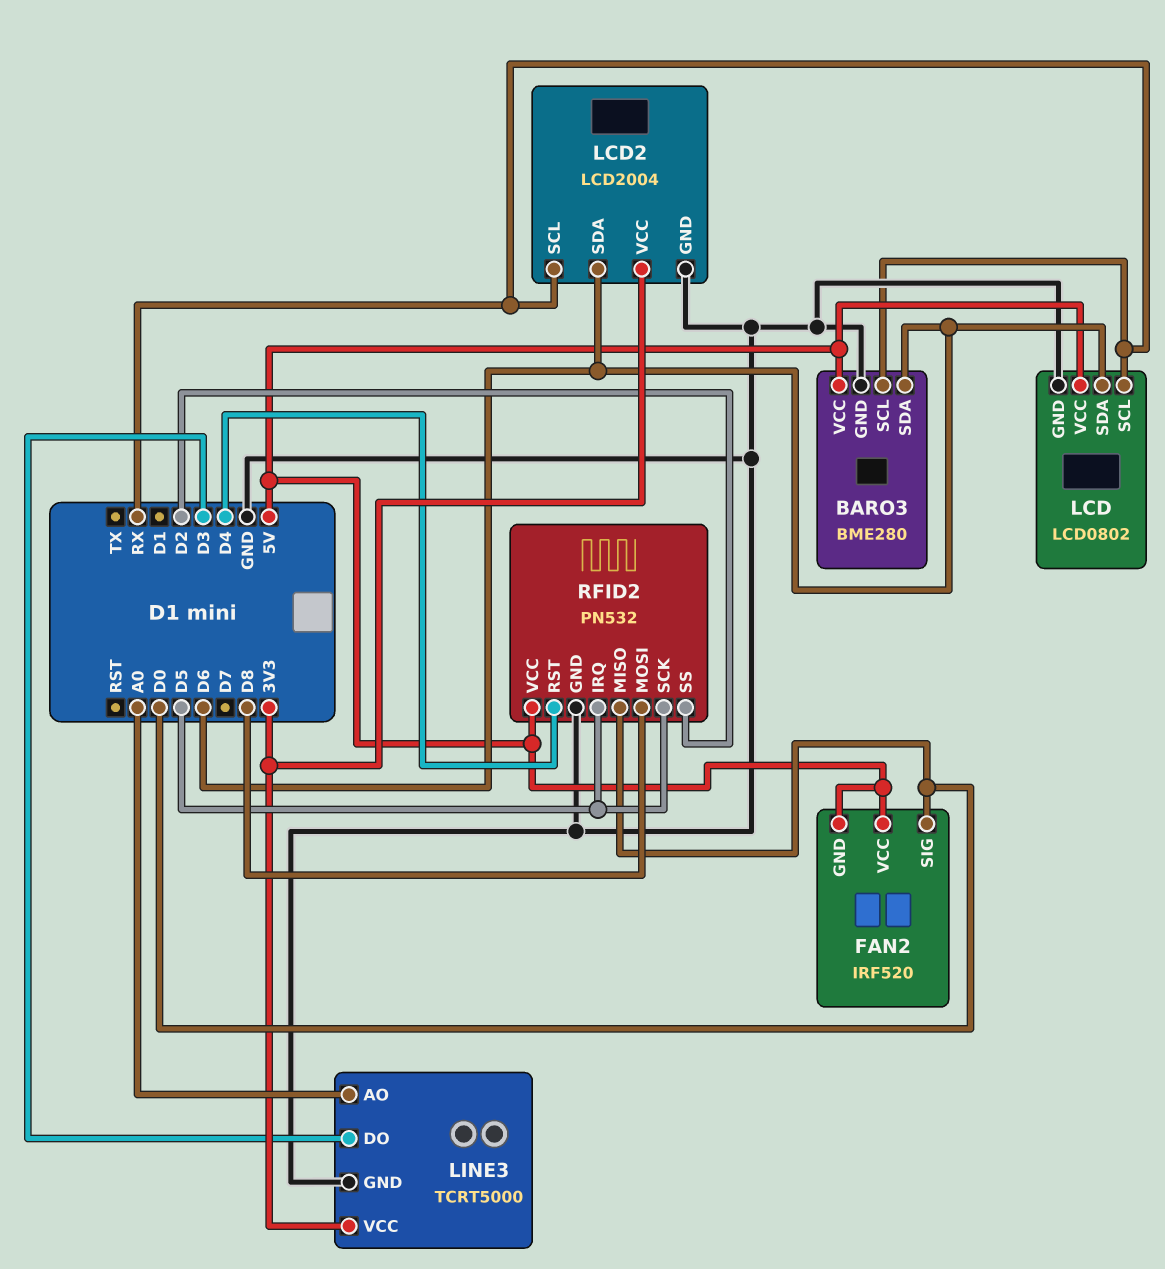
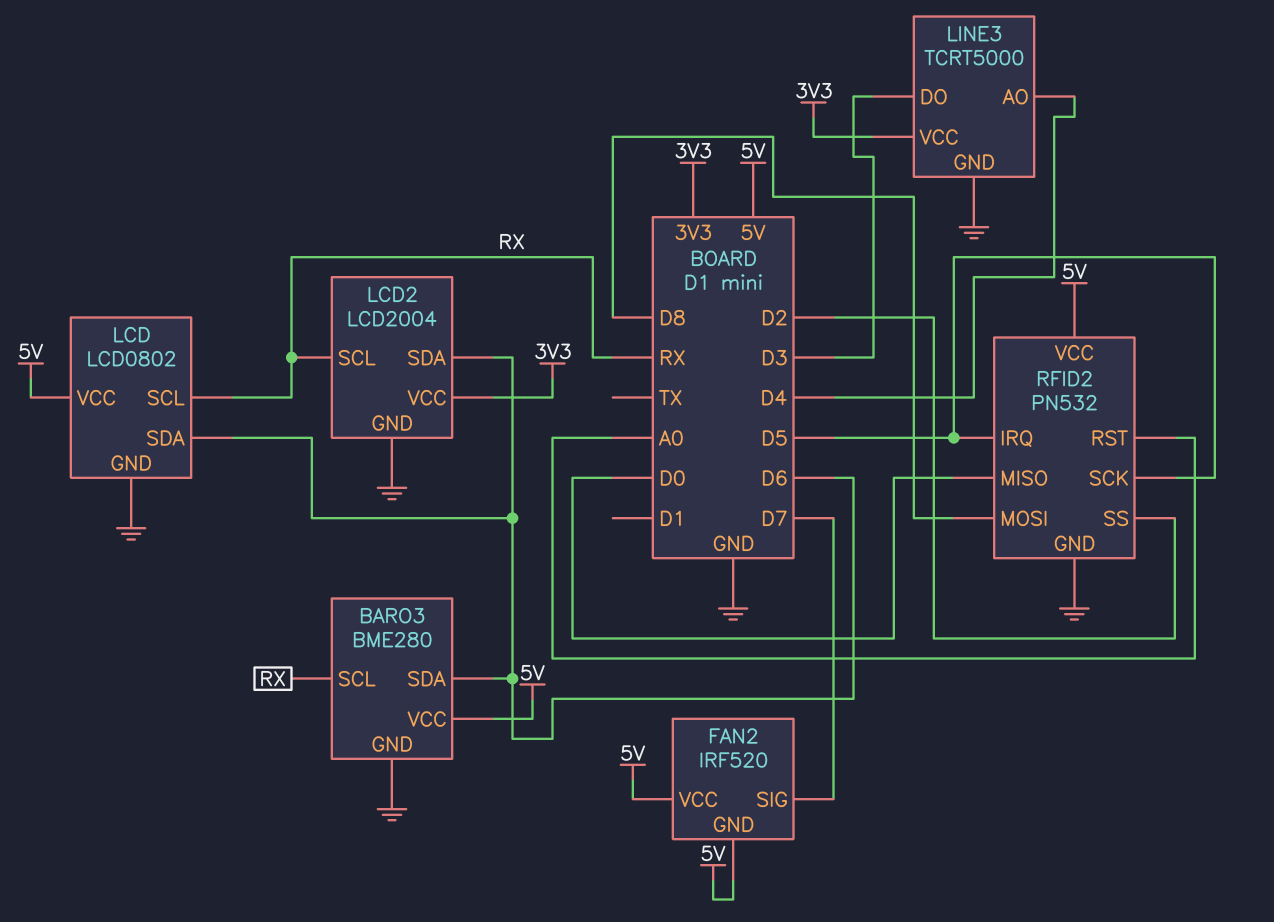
FAN2 pin SIG: D0 -> D7
LINE3 pin AO: A0 -> D4
RFID2 pin RST: D4 -> A0

